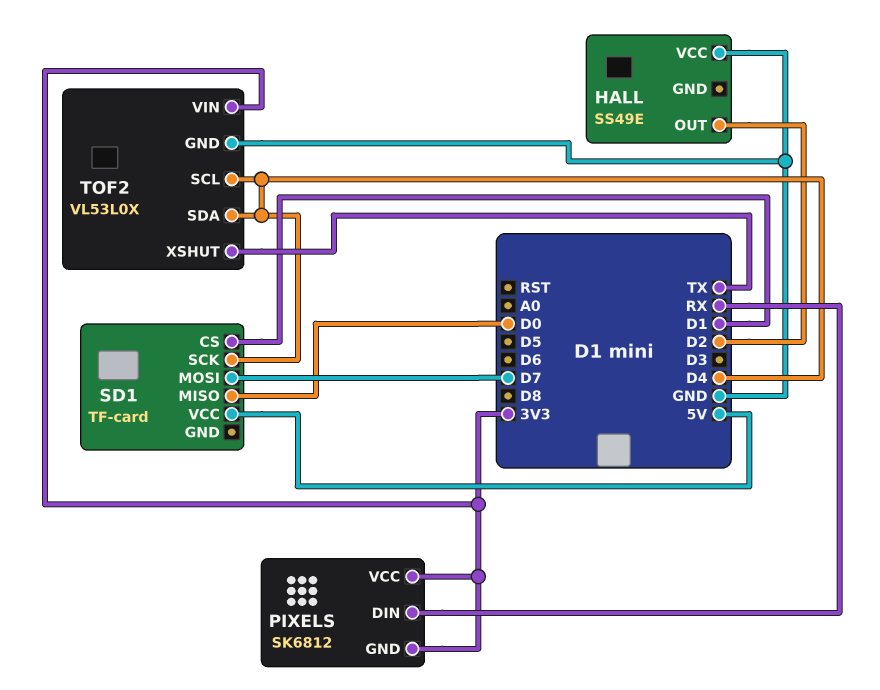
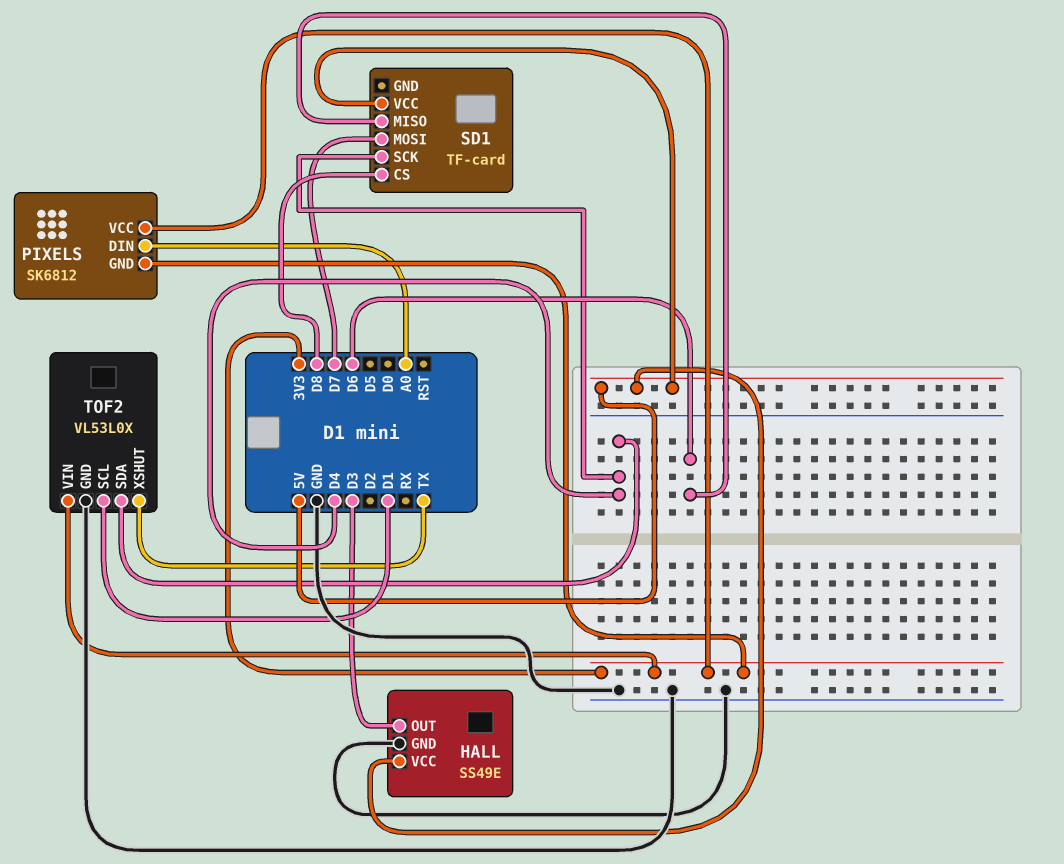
HALL pin GND: none -> GND
HALL pin OUT: D2 -> D3
HALL pin VCC: GND -> 5V
PIXELS pin DIN: RX -> A0
SD1 pin CS: D1 -> D8
SD1 pin MISO: D0 -> D6
TOF2 pin SCL: D4 -> D1

